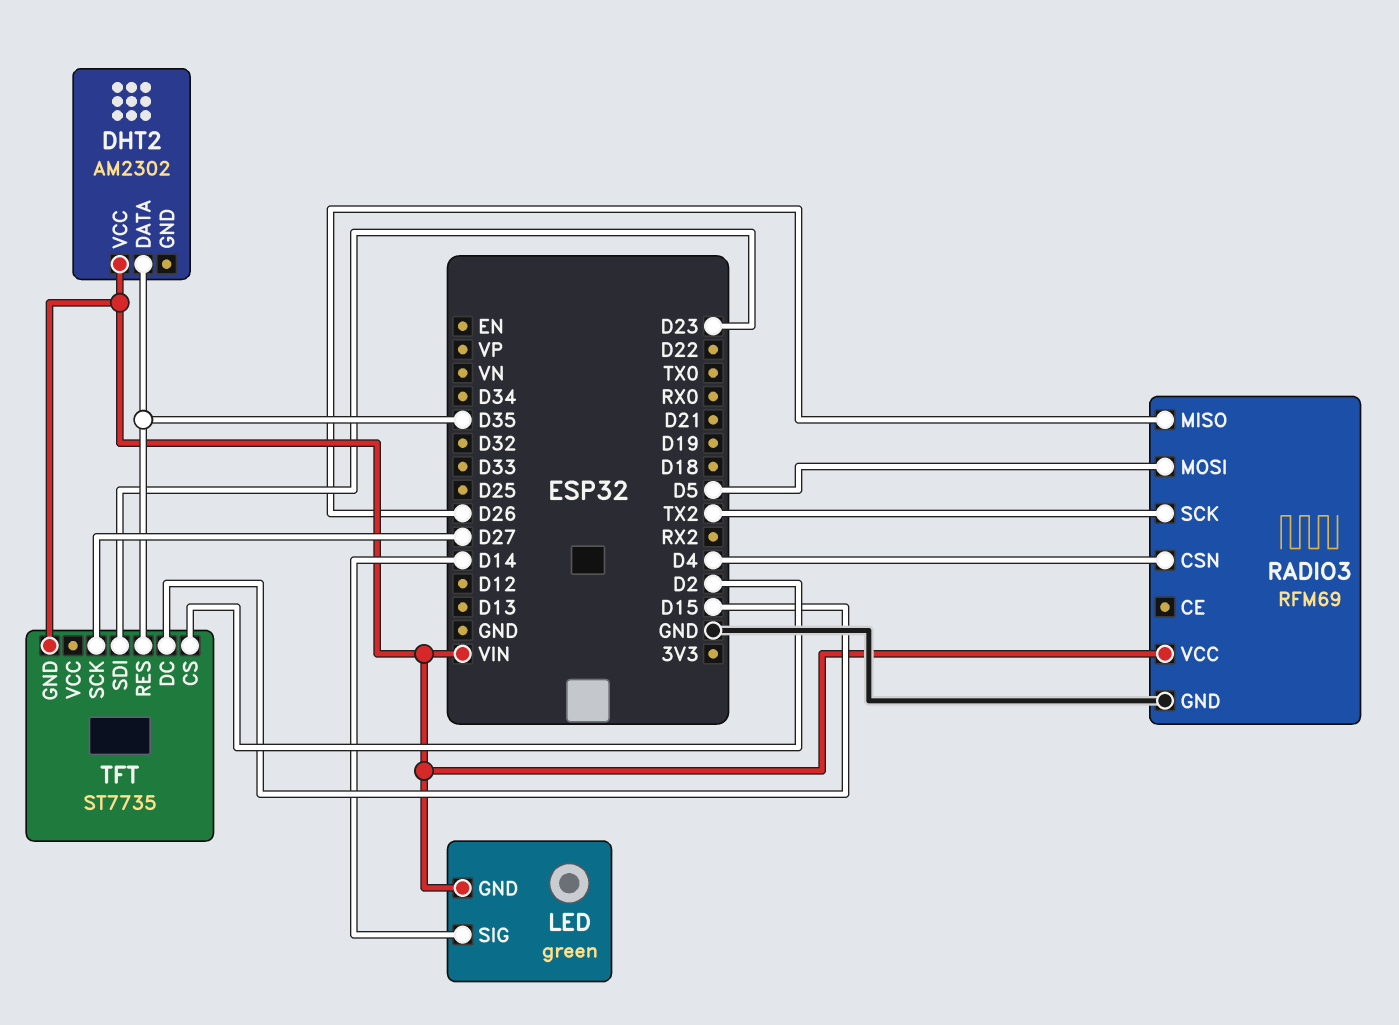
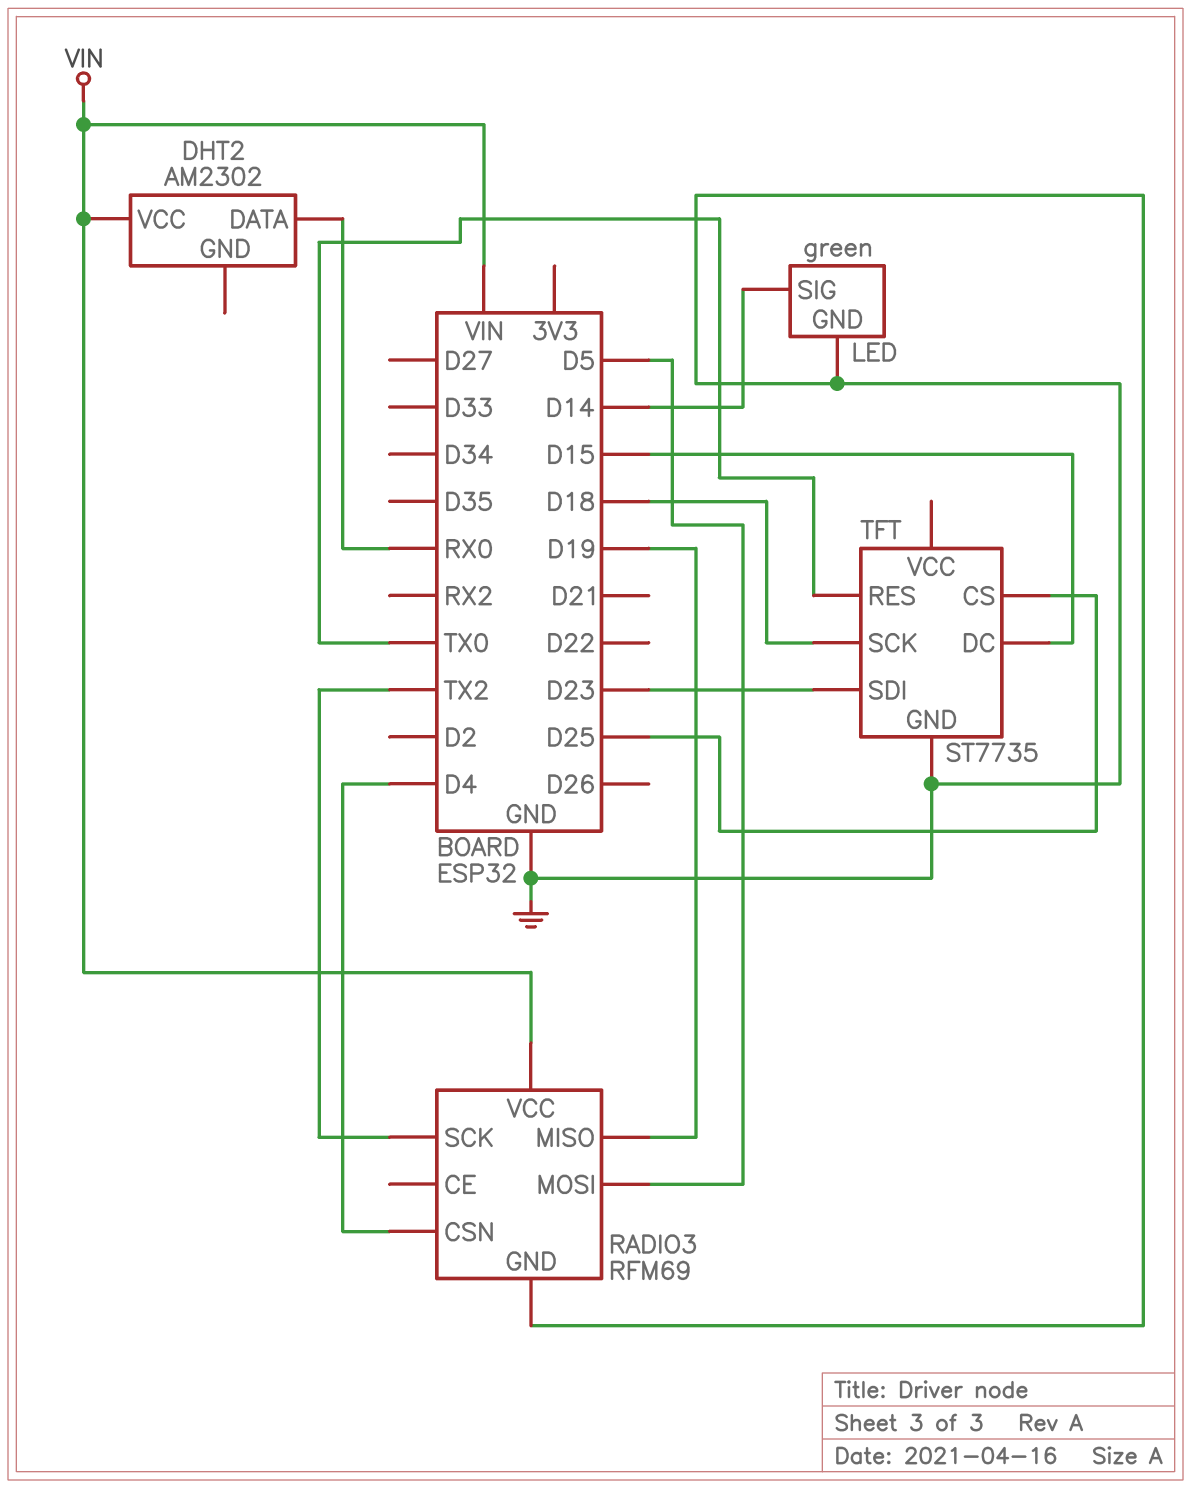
DHT2 pin DATA: D35 -> RX0
LED pin GND: VIN -> GND
RADIO3 pin MISO: D26 -> D19
TFT pin CS: D2 -> D25
TFT pin GND: VIN -> GND
TFT pin RES: D35 -> TX0
TFT pin SCK: D27 -> D18

